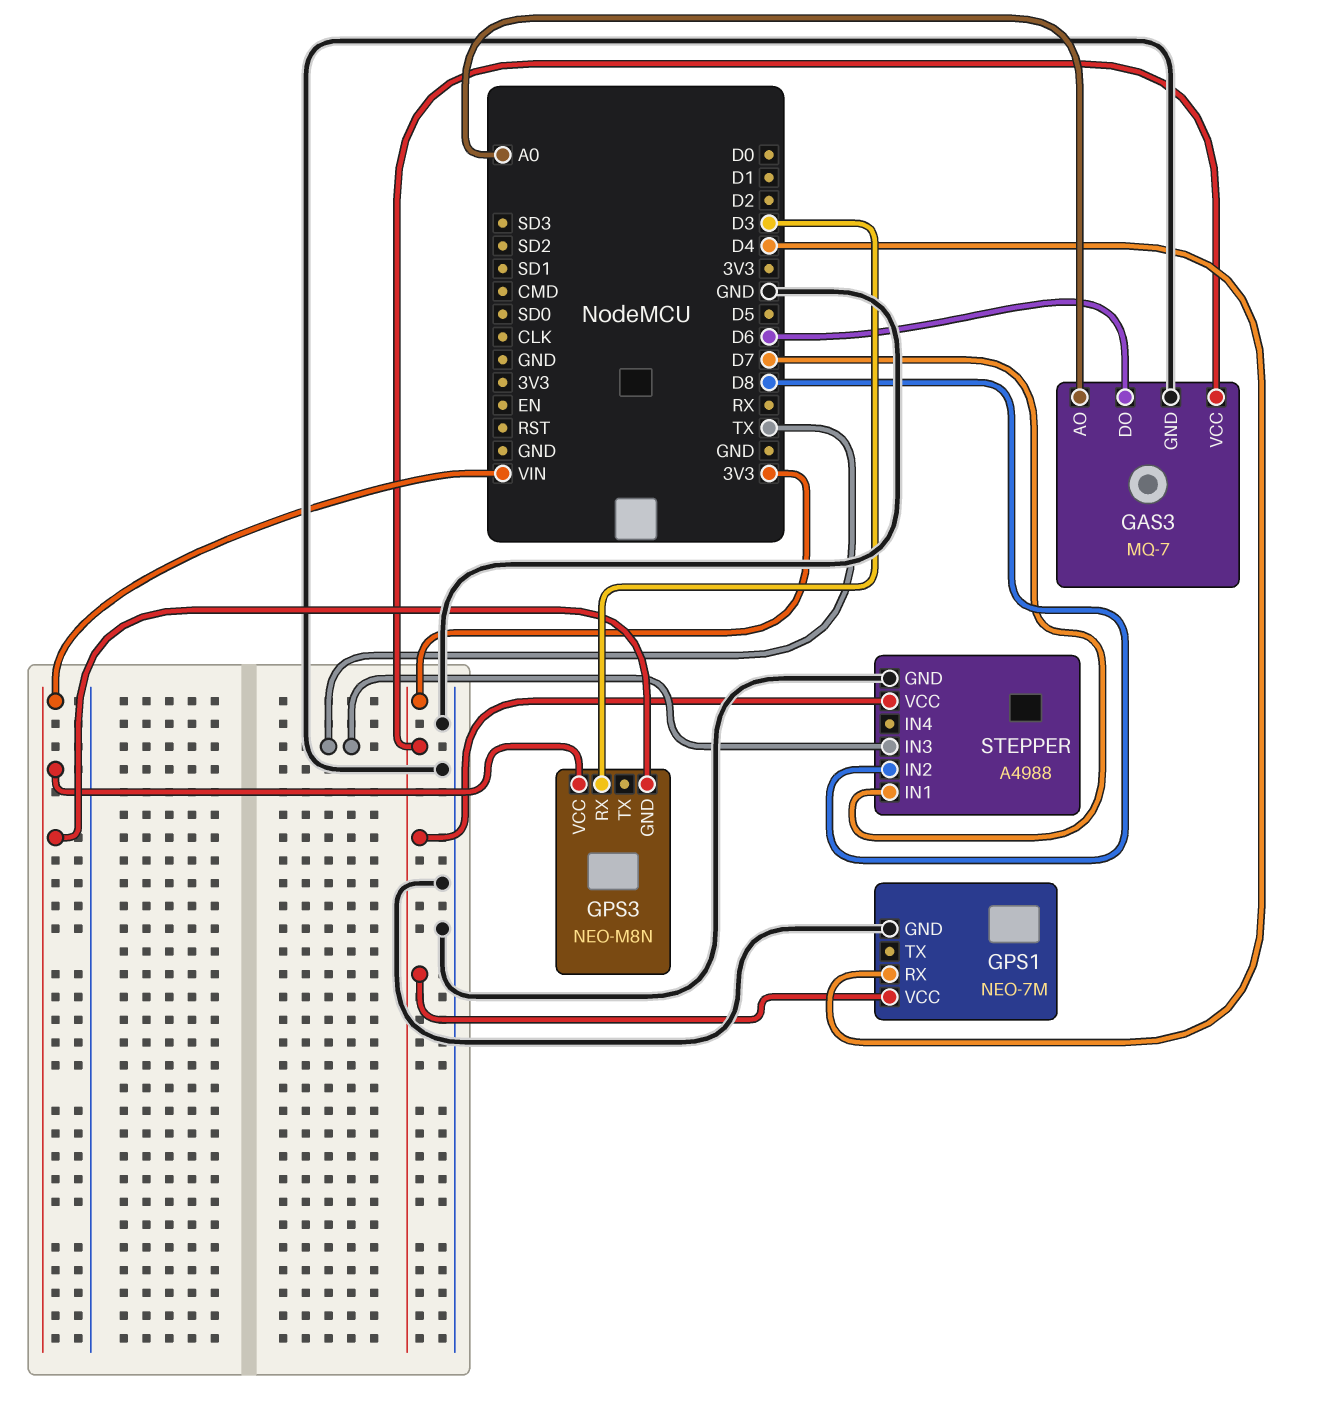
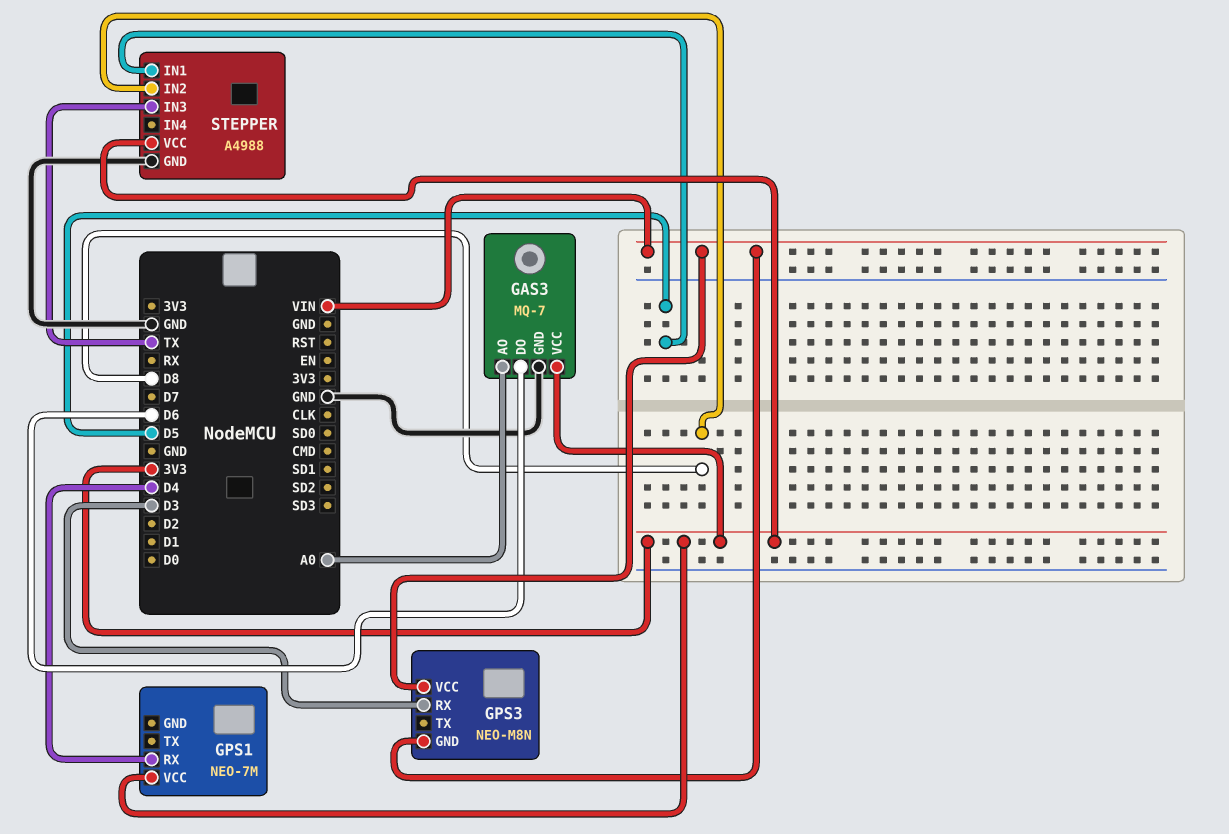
GPS1 pin GND: GND -> none
STEPPER pin IN1: D7 -> D5

